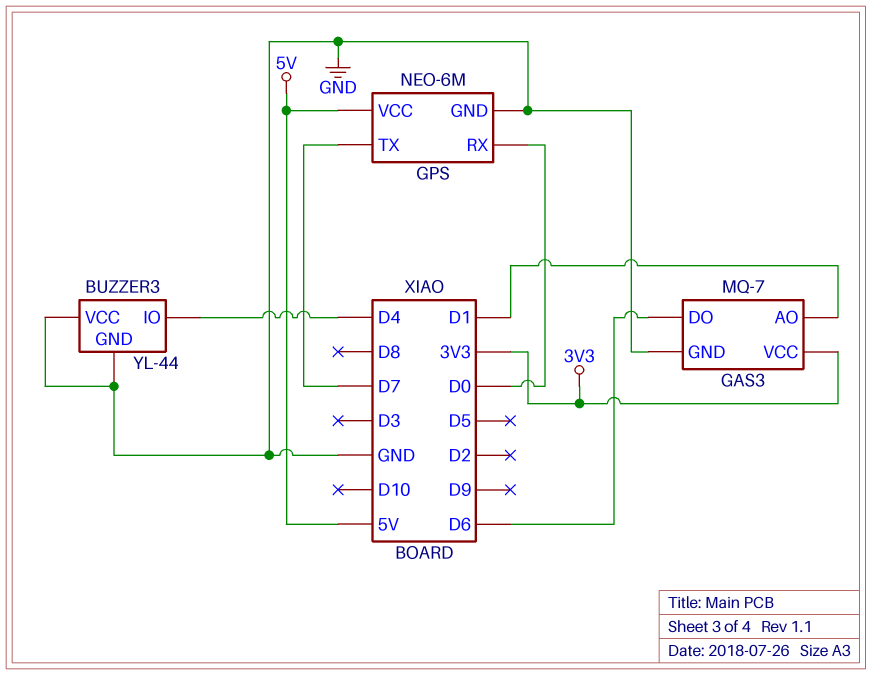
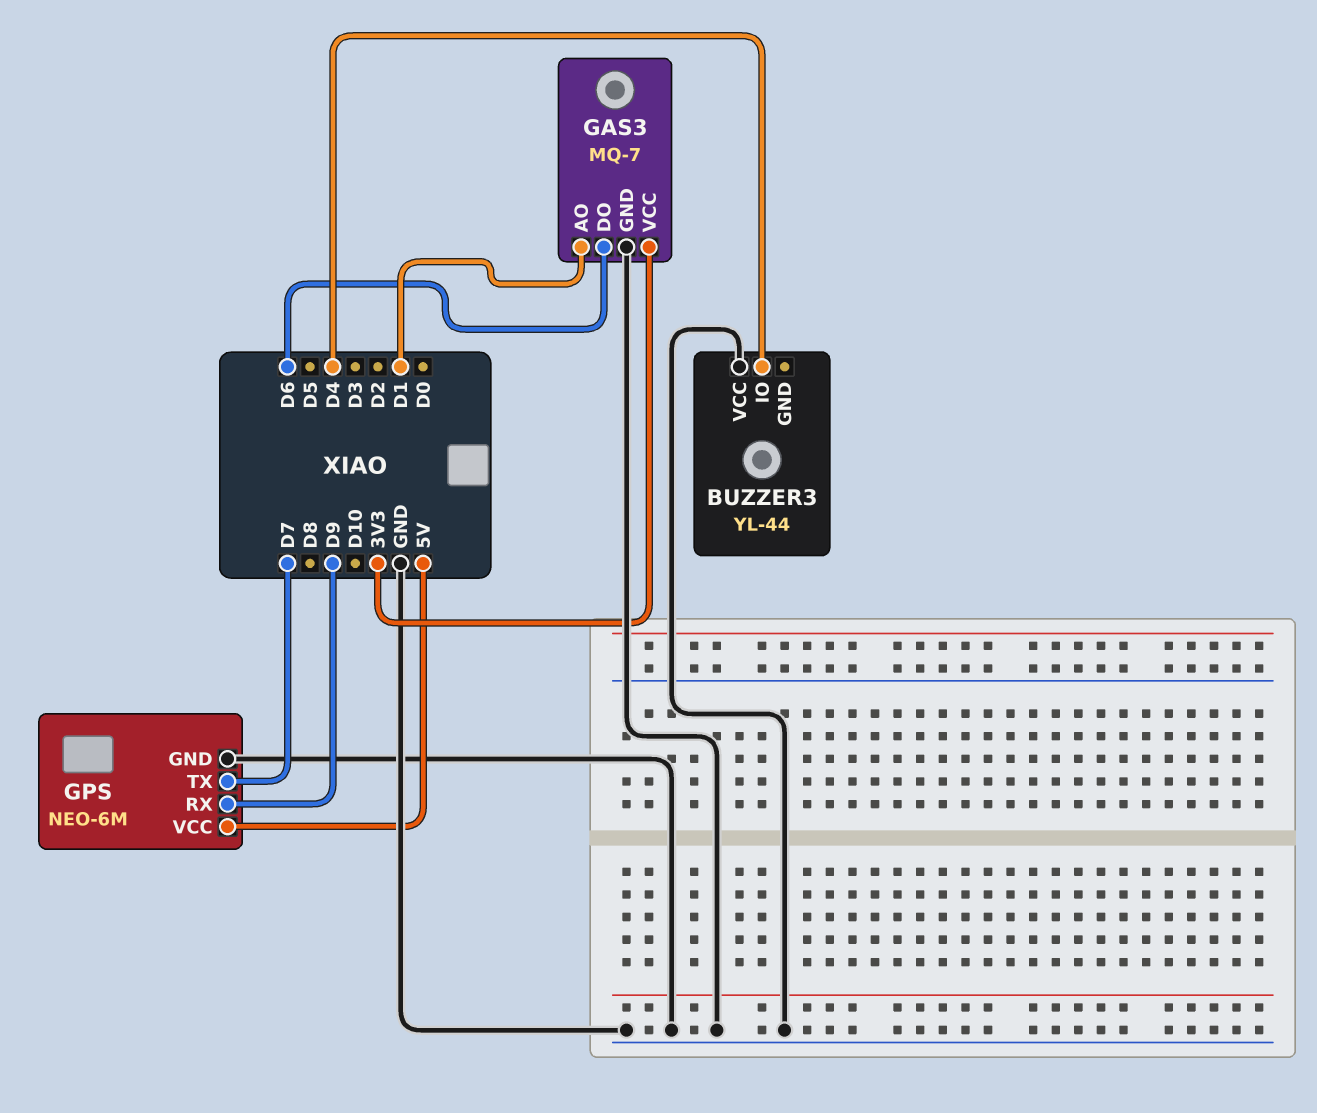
BUZZER3 pin GND: GND -> none
GPS pin RX: D0 -> D9

